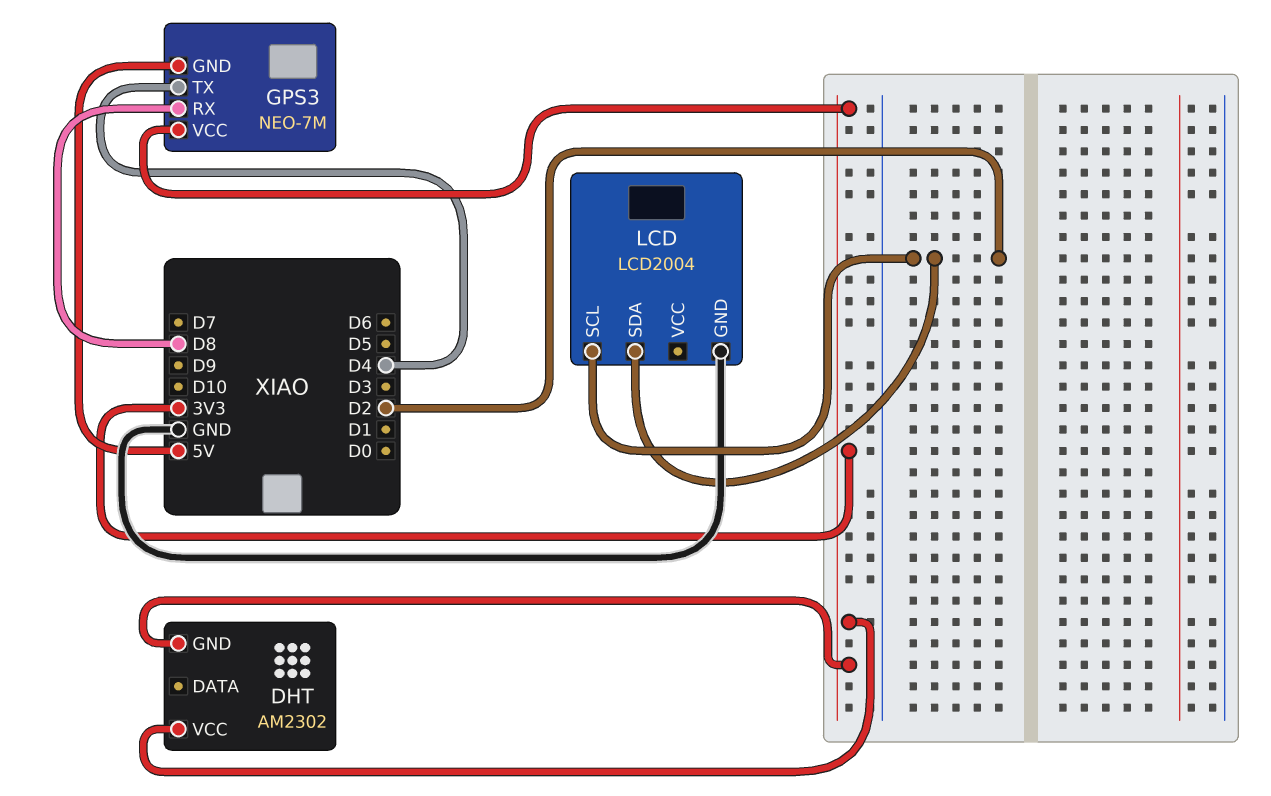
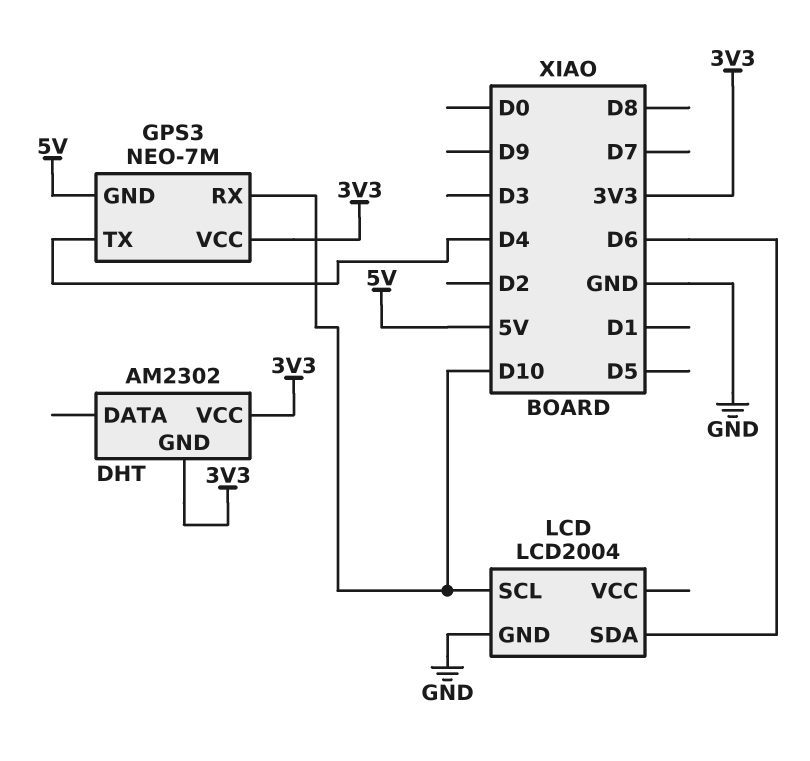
GPS3 pin RX: D8 -> D10
LCD pin SCL: D2 -> D10
LCD pin SDA: D2 -> D6

